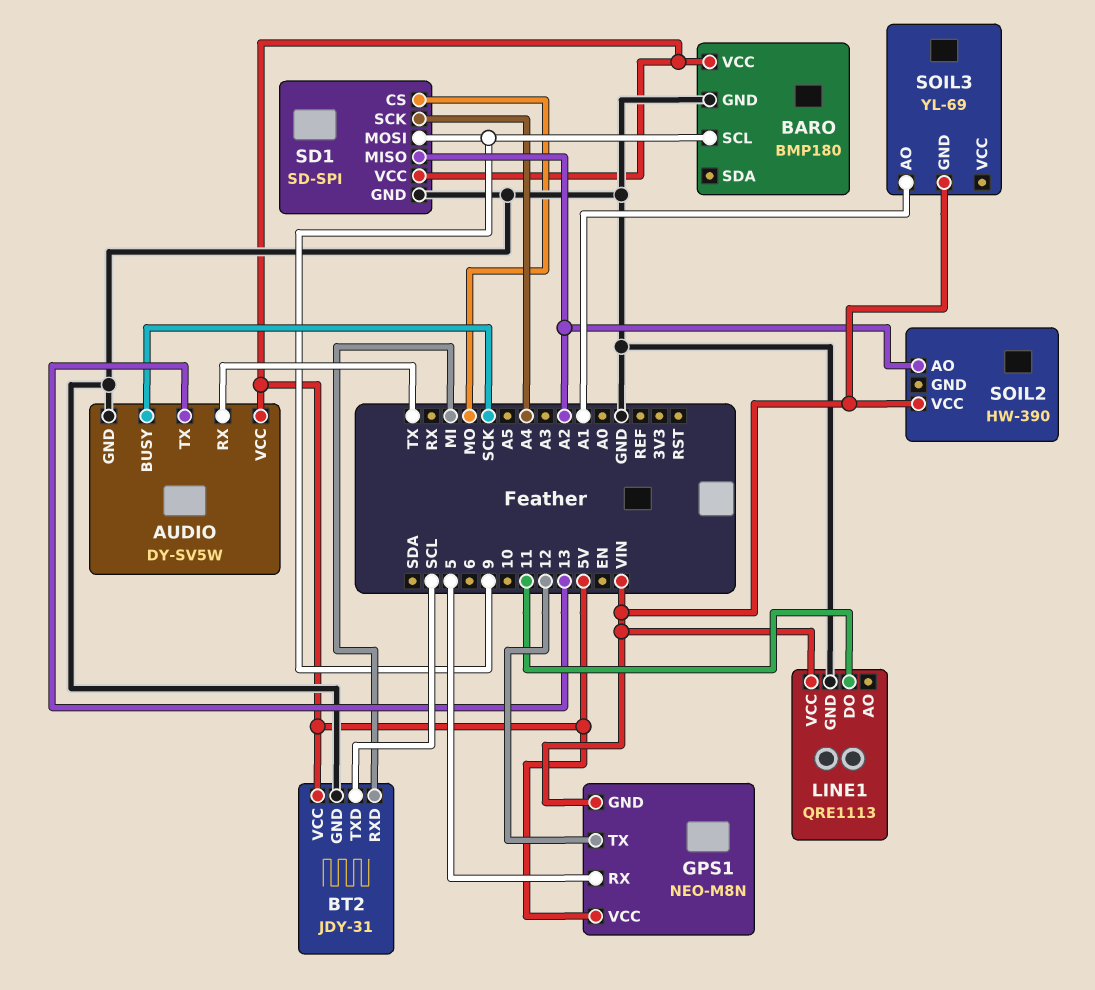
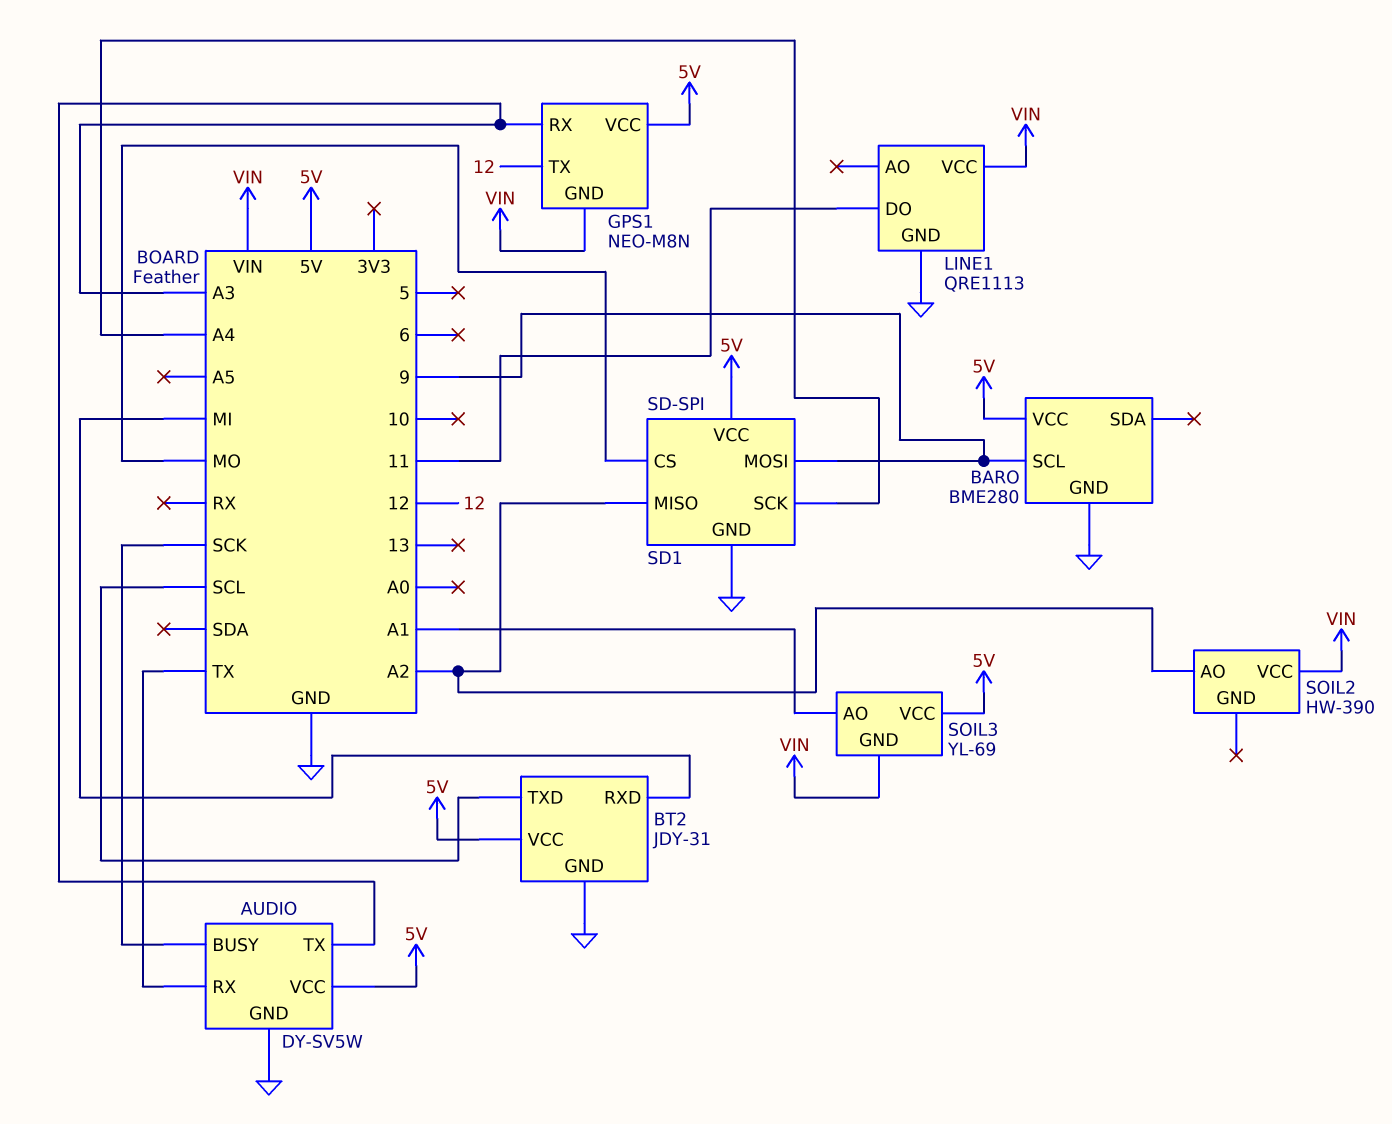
AUDIO pin TX: 13 -> A3
BARO: BMP180 -> BME280
GPS1 pin RX: 5 -> A3
SOIL3 pin VCC: none -> 5V

